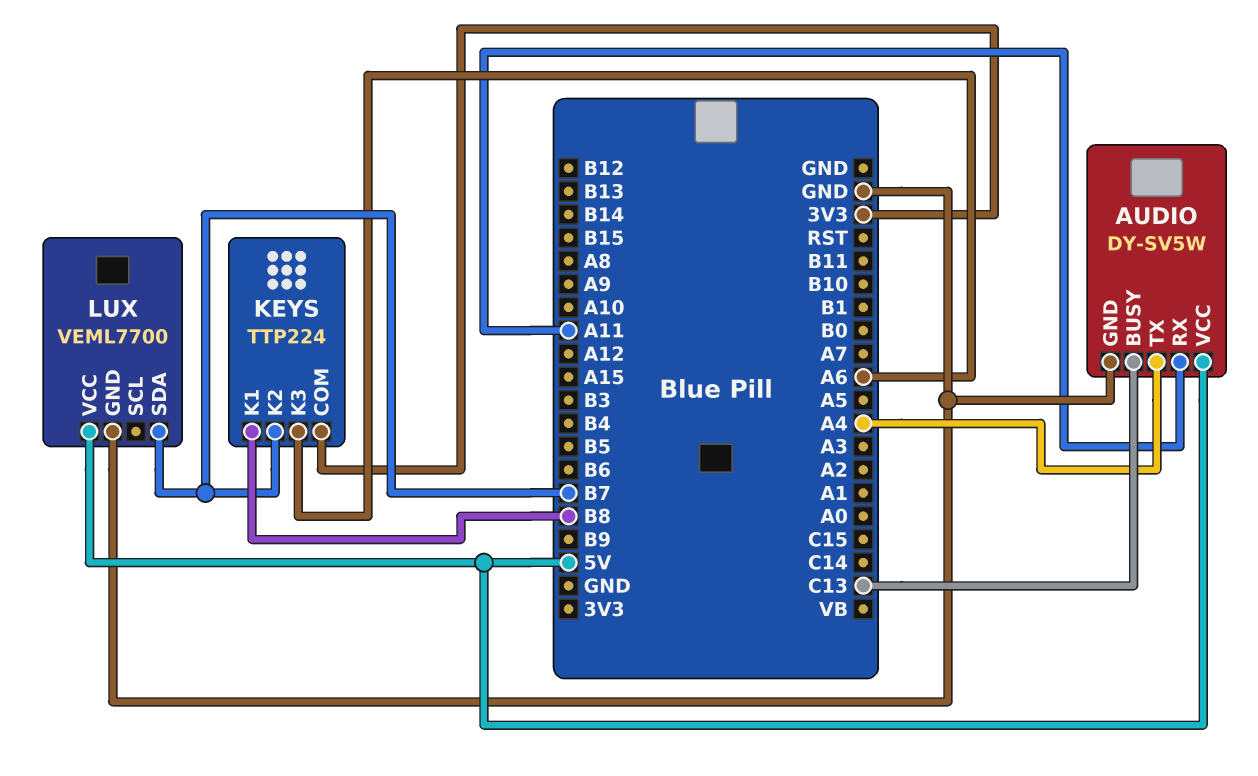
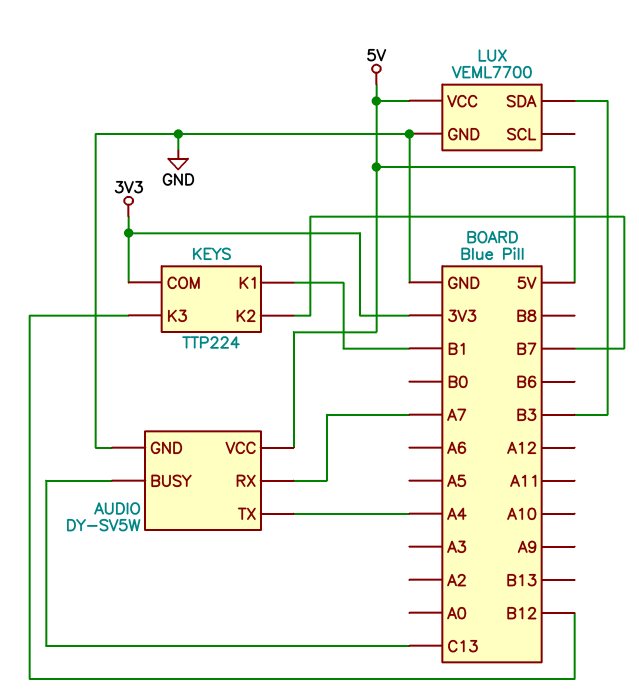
AUDIO pin RX: A11 -> A7
KEYS pin K1: B8 -> B1
KEYS pin K3: A6 -> B12
LUX pin SDA: B7 -> B3

